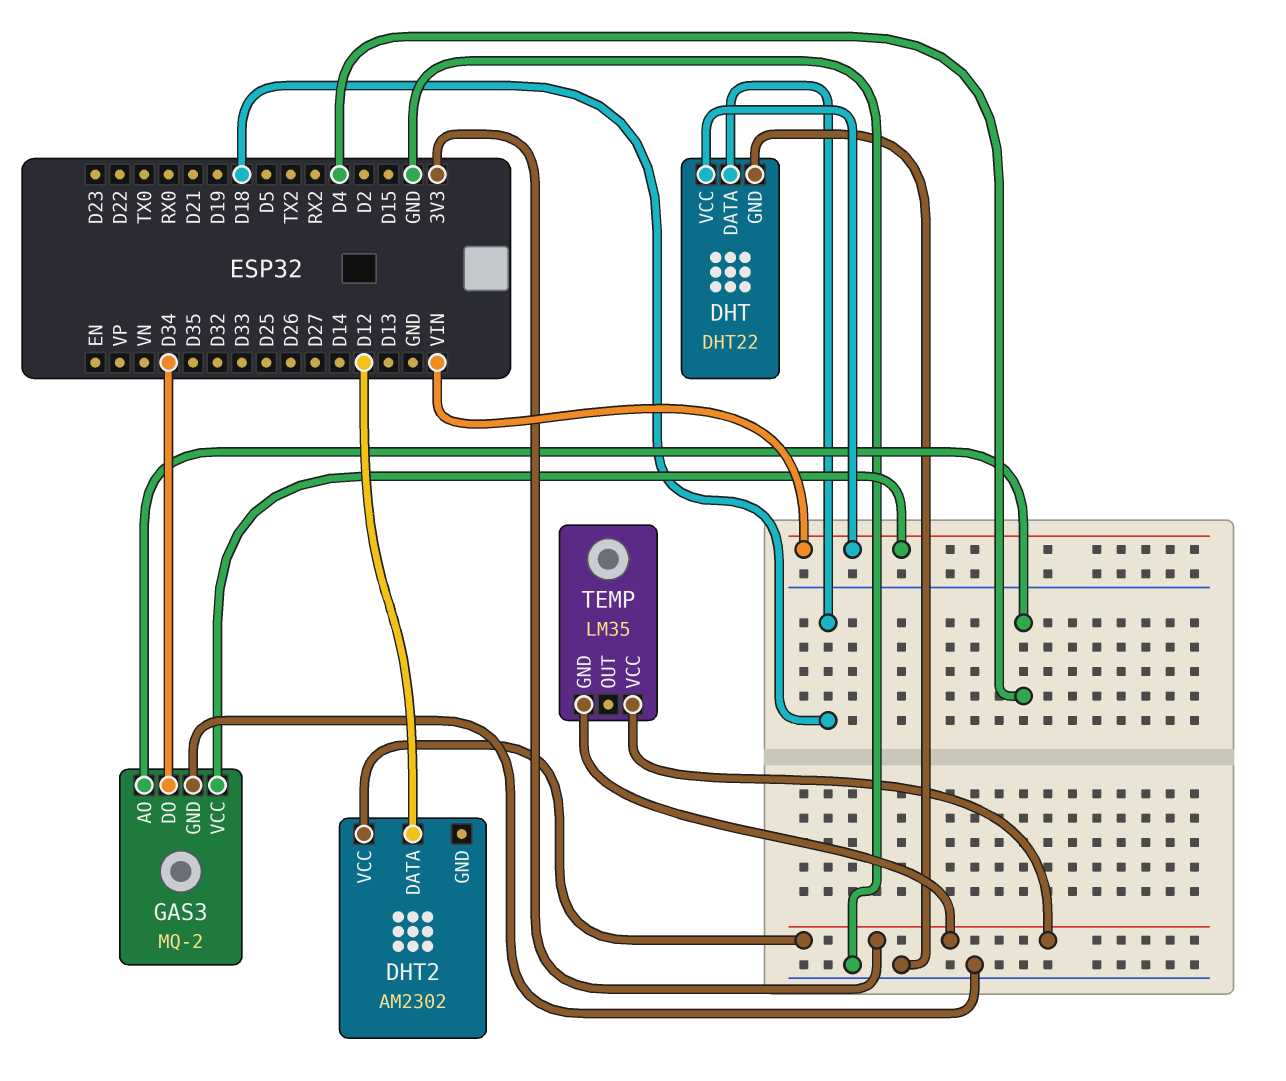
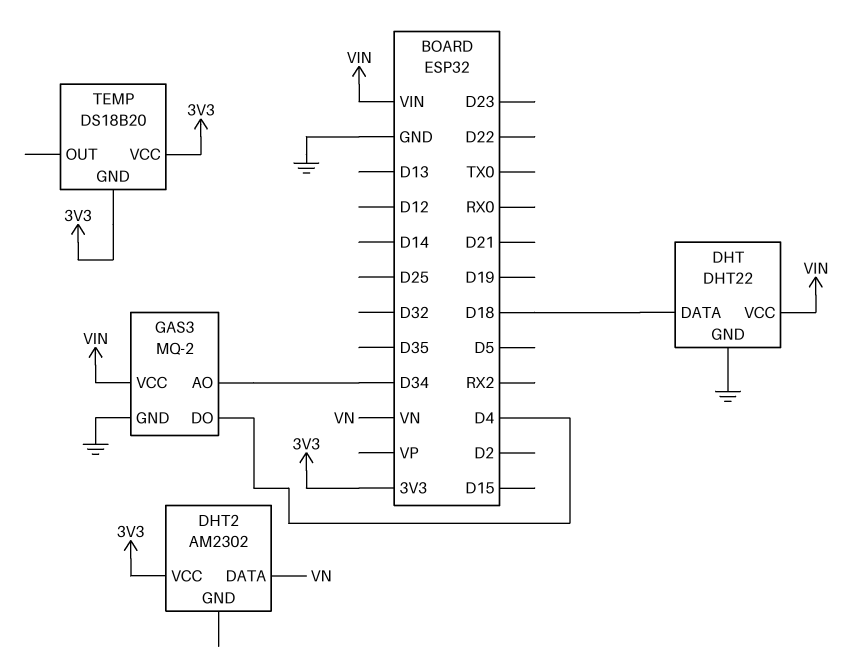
DHT2 pin DATA: D12 -> VN
GAS3 pin AO: D4 -> D34
GAS3 pin DO: D34 -> D4
TEMP: LM35 -> DS18B20

